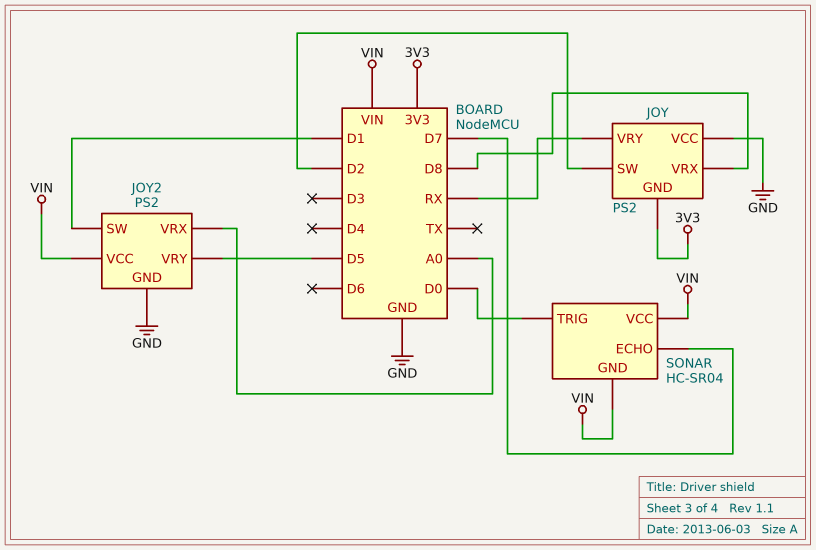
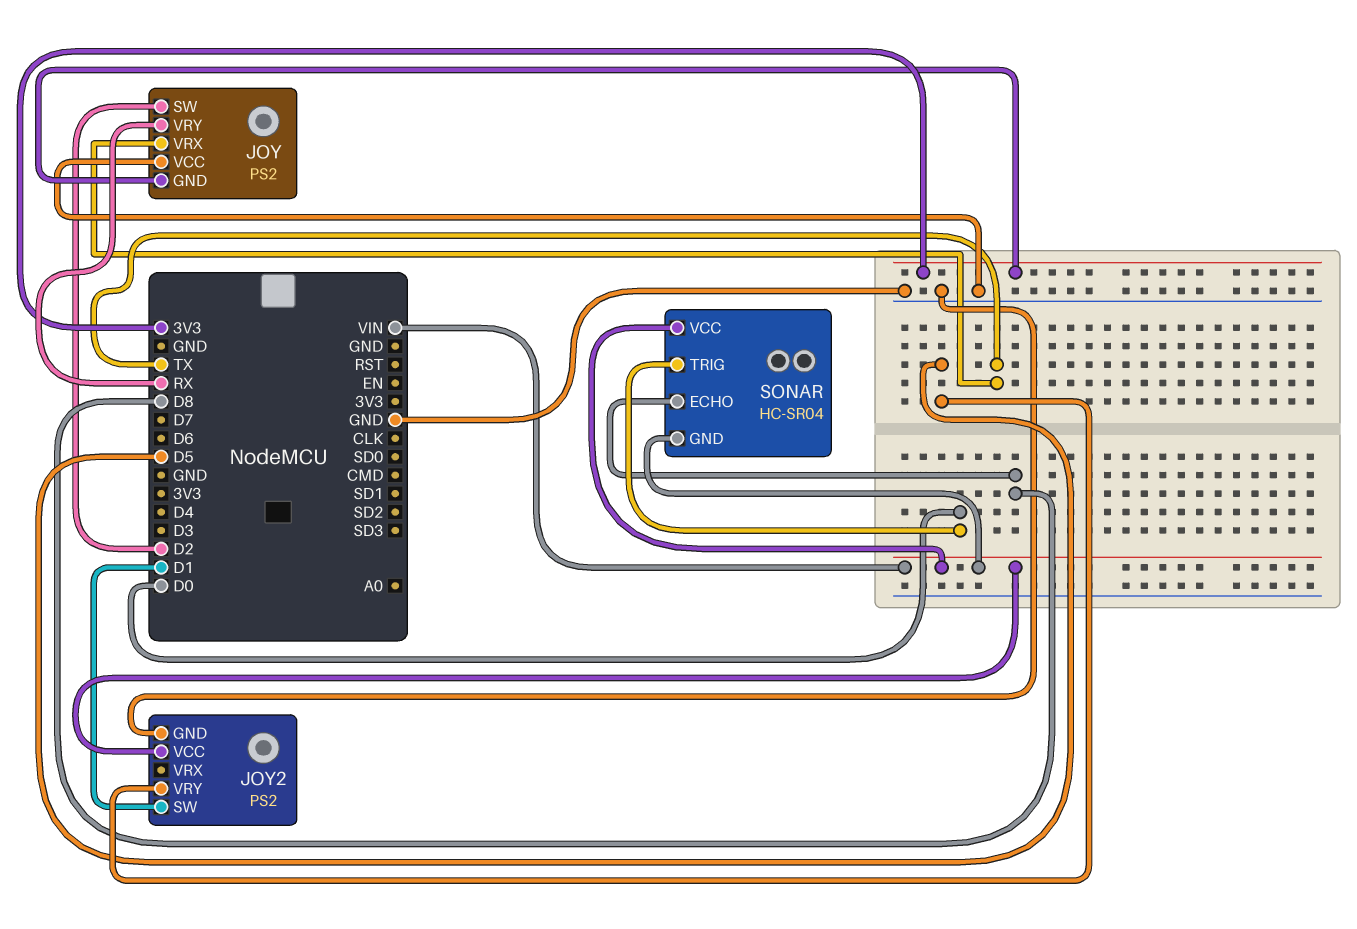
JOY pin VRX: D8 -> TX
JOY2 pin VRX: A0 -> none
SONAR pin ECHO: D7 -> D8

